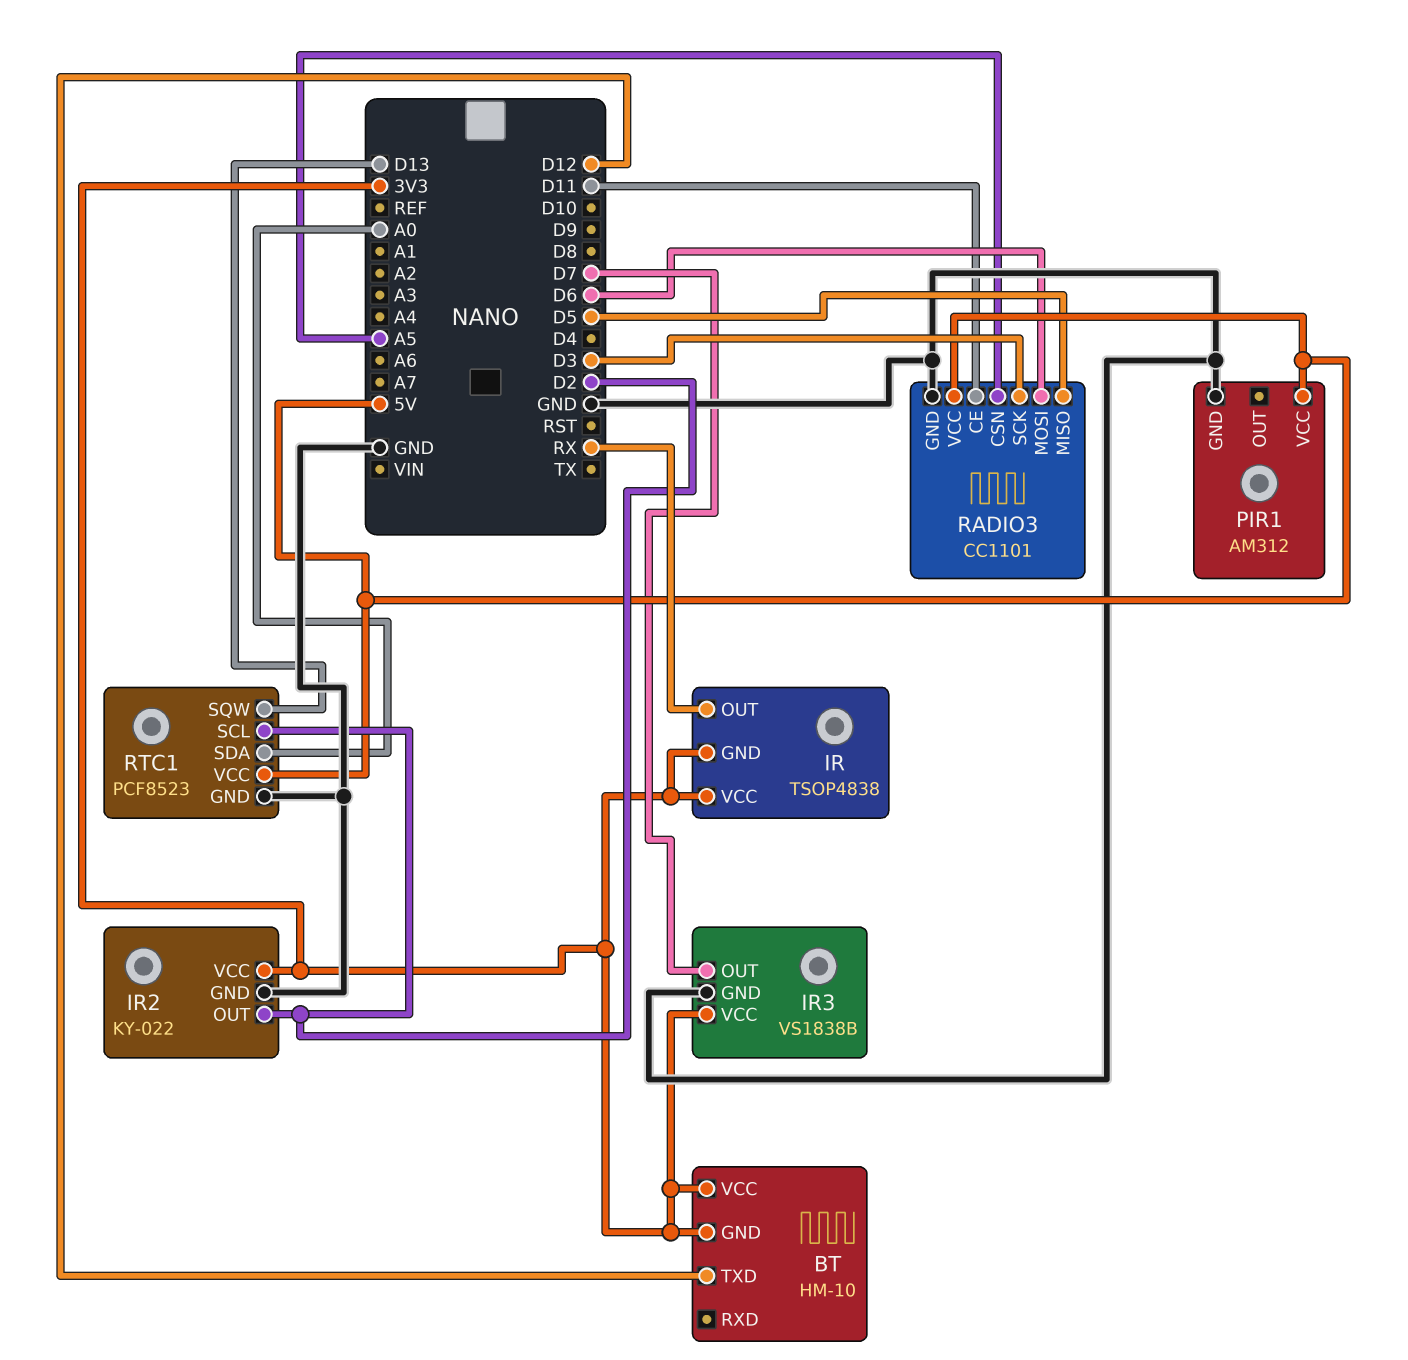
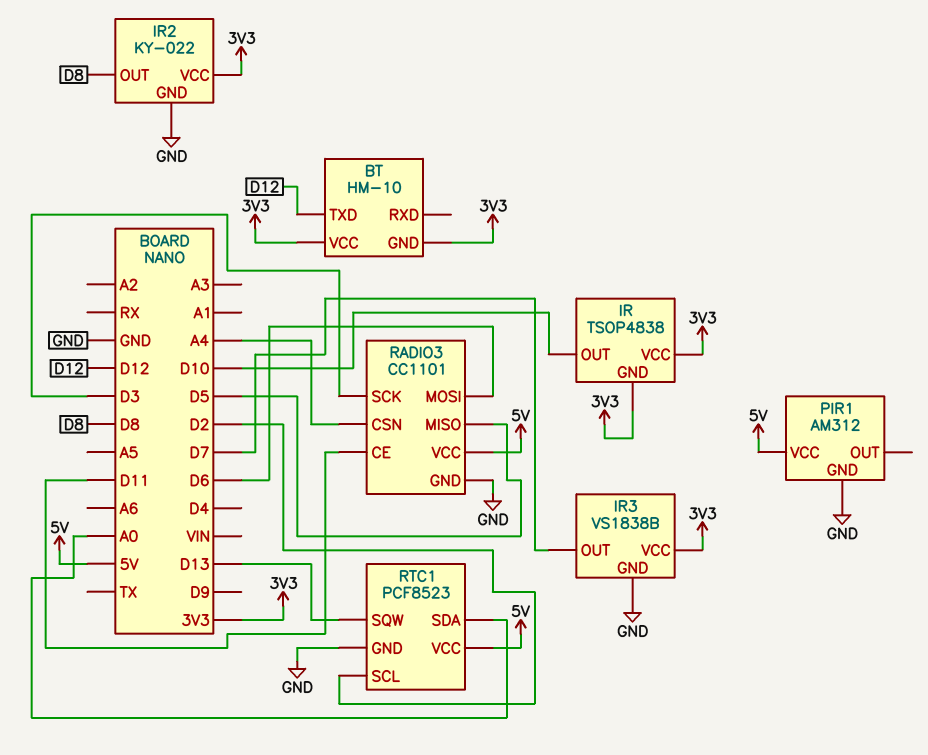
IR pin OUT: RX -> D10
IR2 pin OUT: D2 -> D8
RADIO3 pin CSN: A5 -> A4

